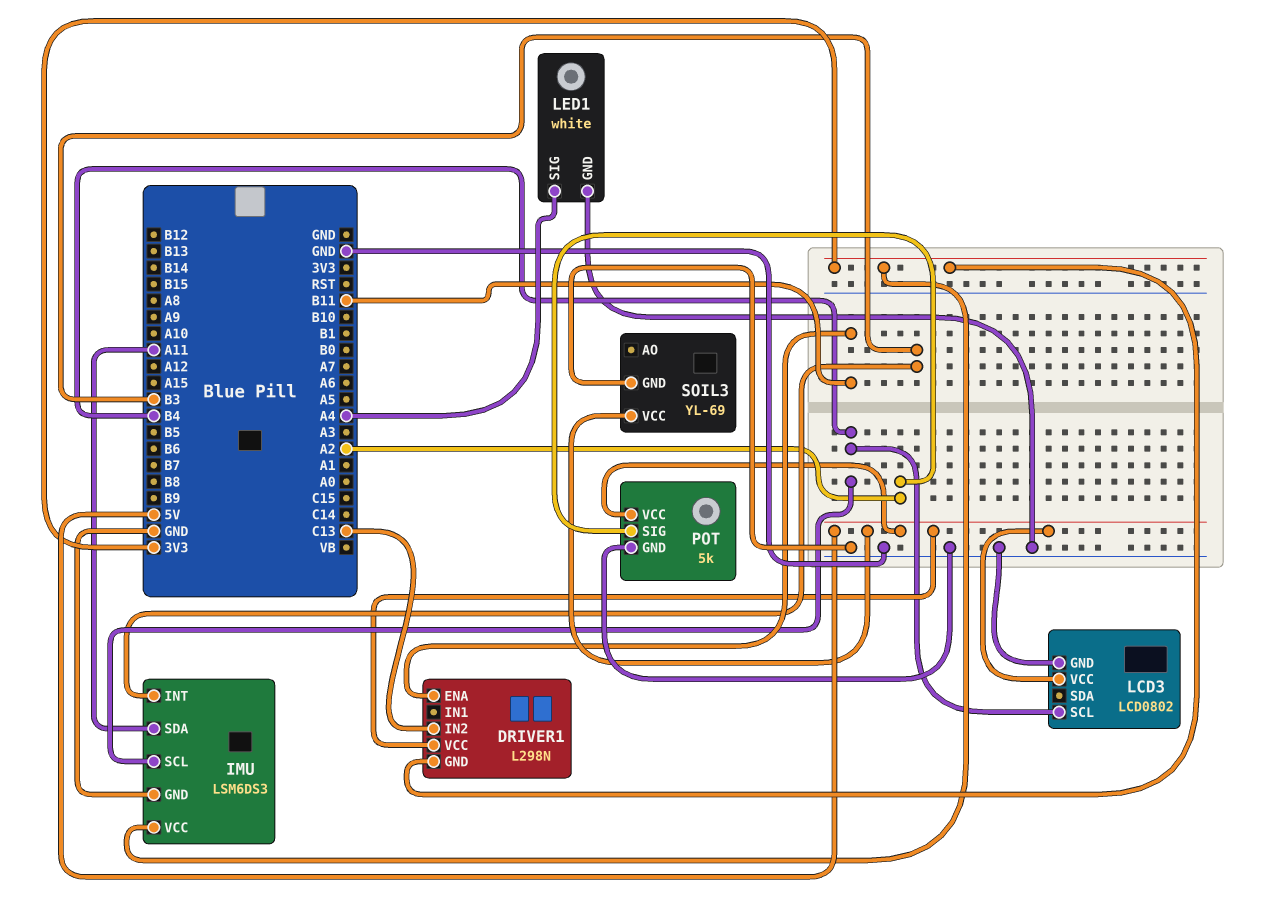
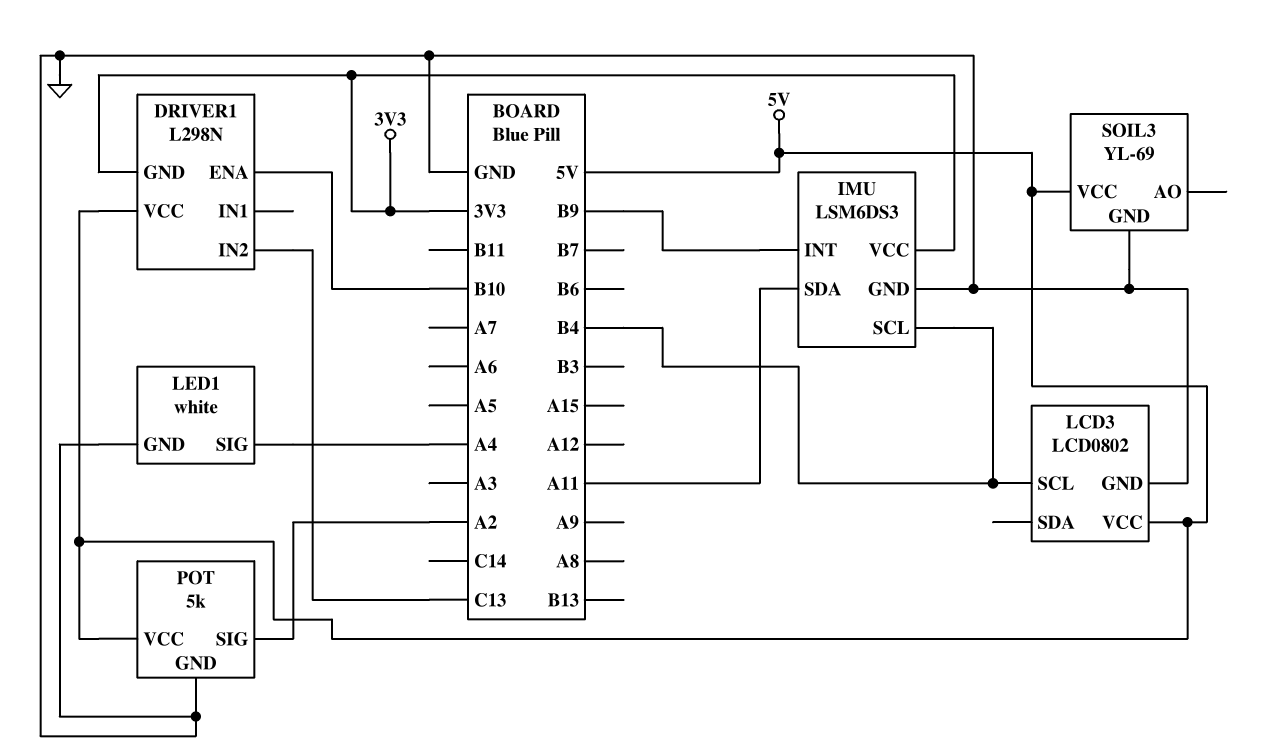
DRIVER1 pin ENA: B11 -> B10
IMU pin INT: B3 -> B9

